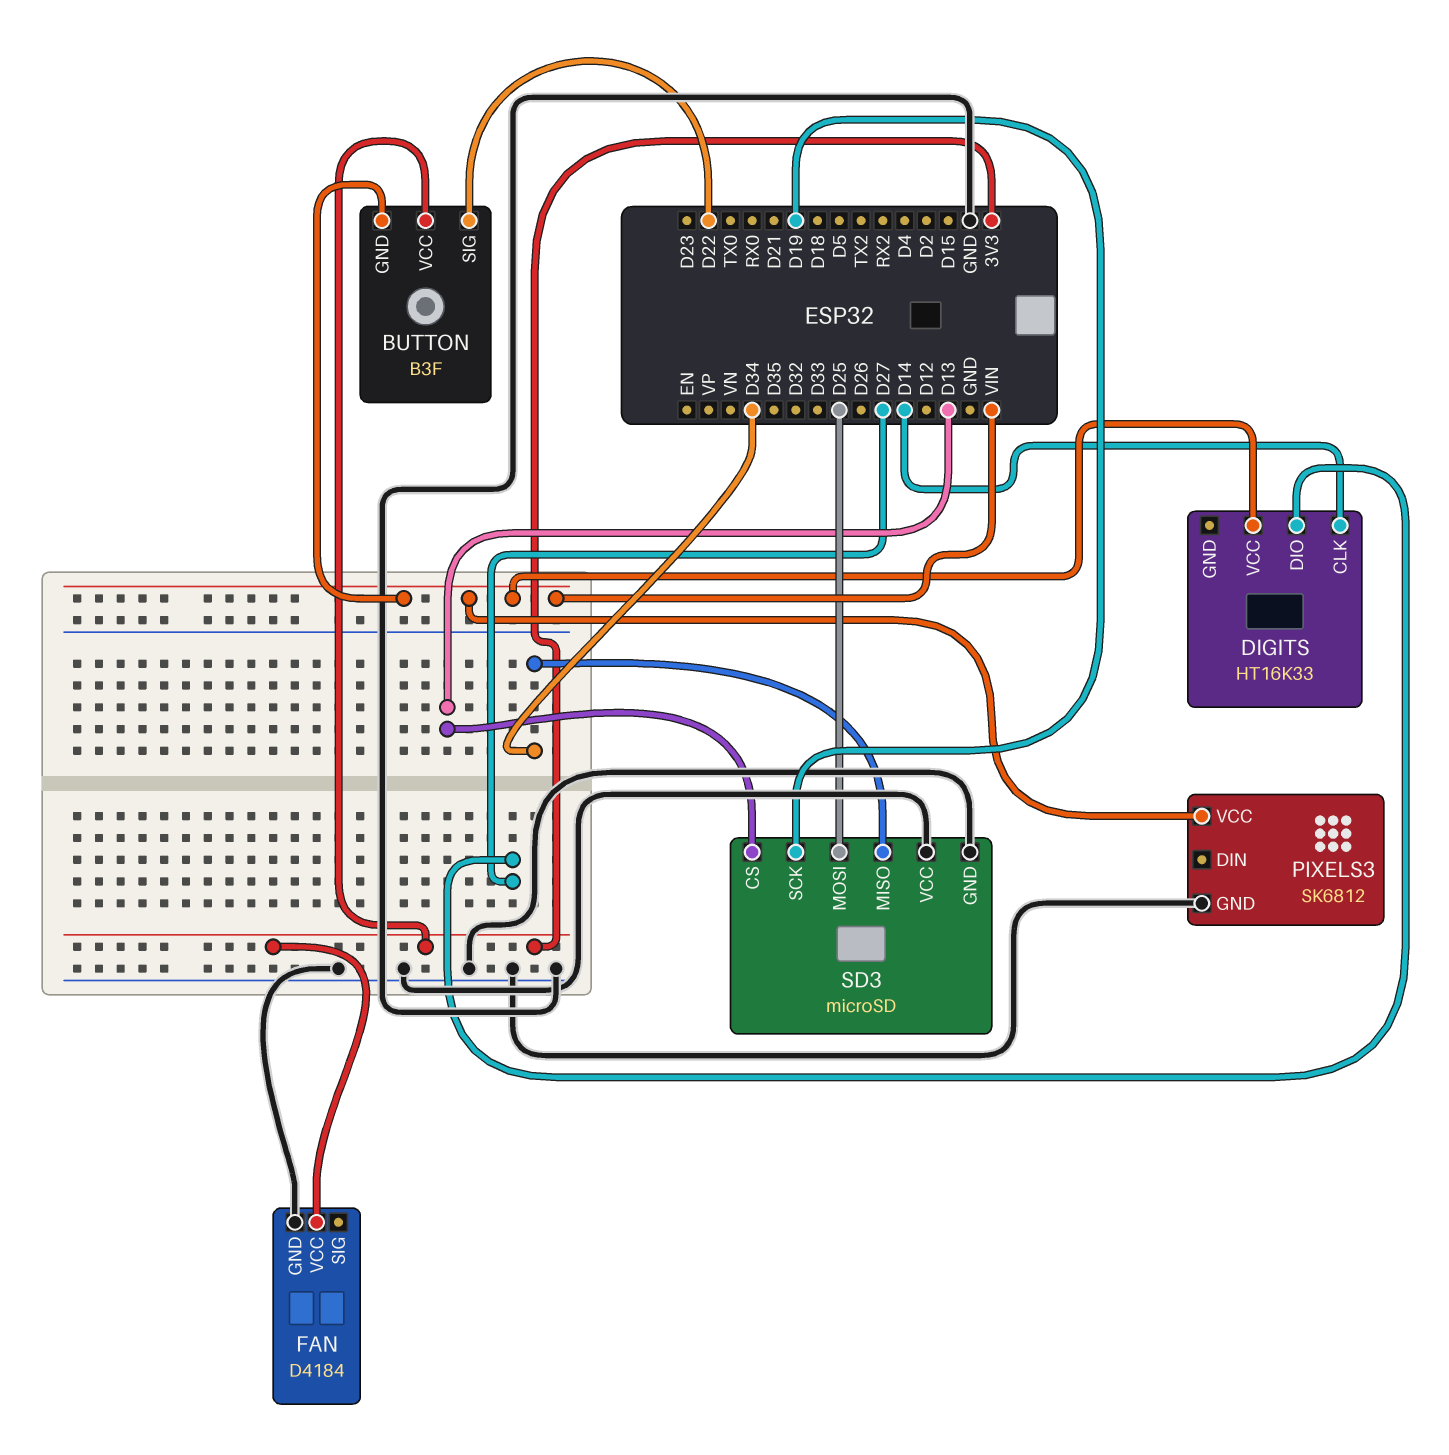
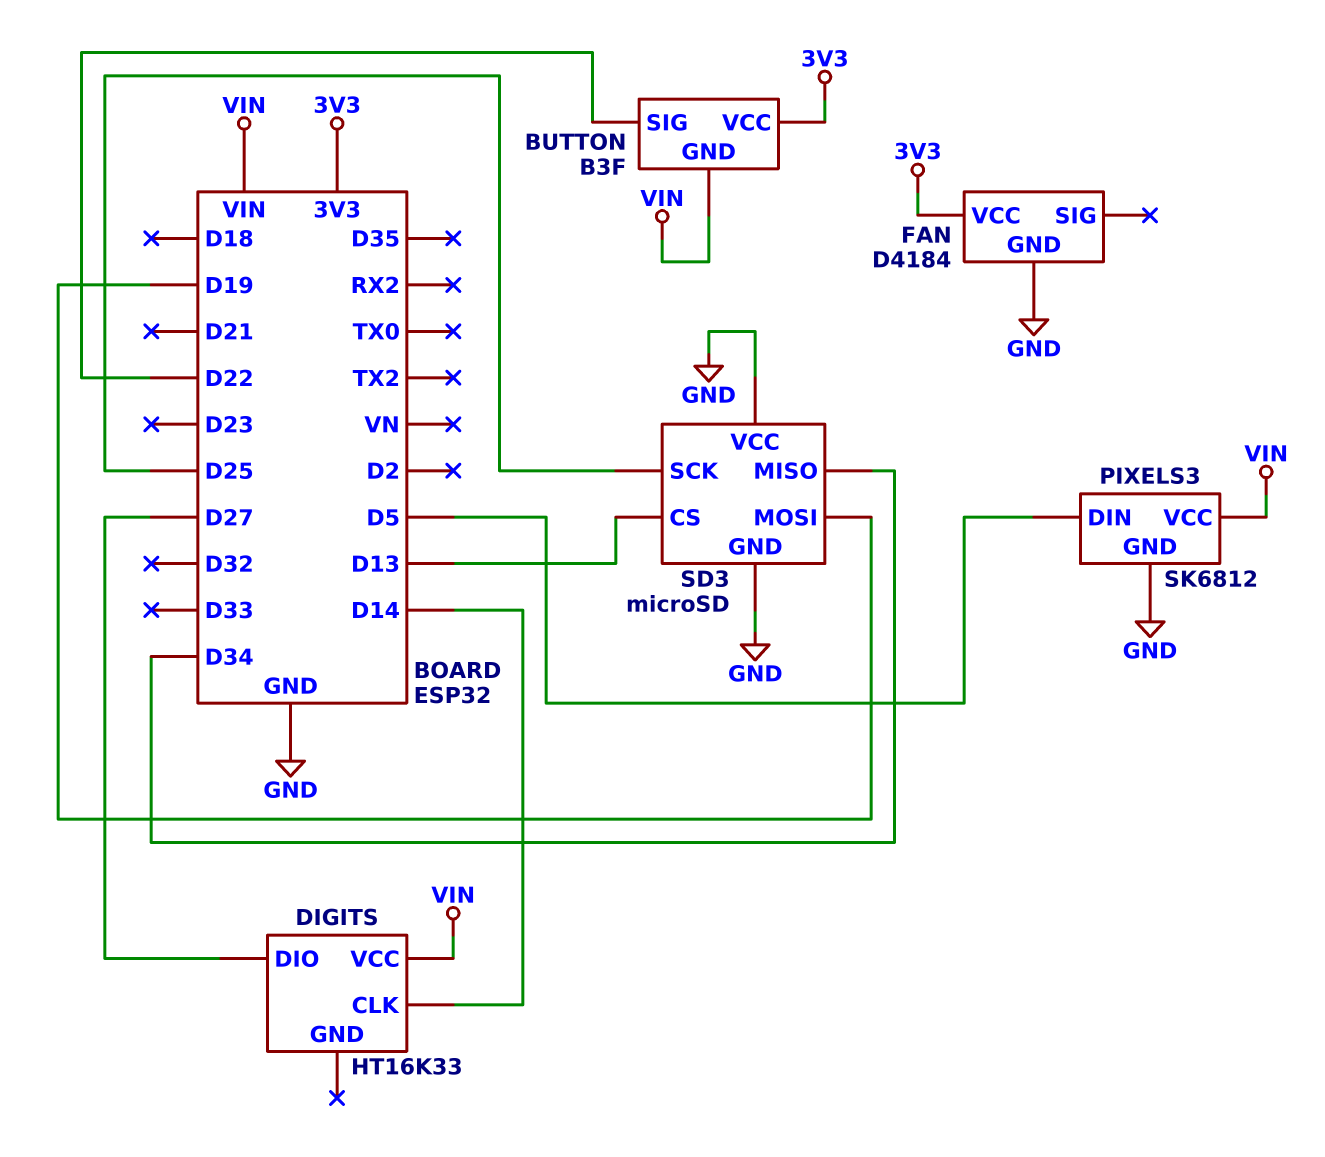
PIXELS3 pin DIN: none -> D5
SD3 pin MOSI: D25 -> D19
SD3 pin SCK: D19 -> D25

